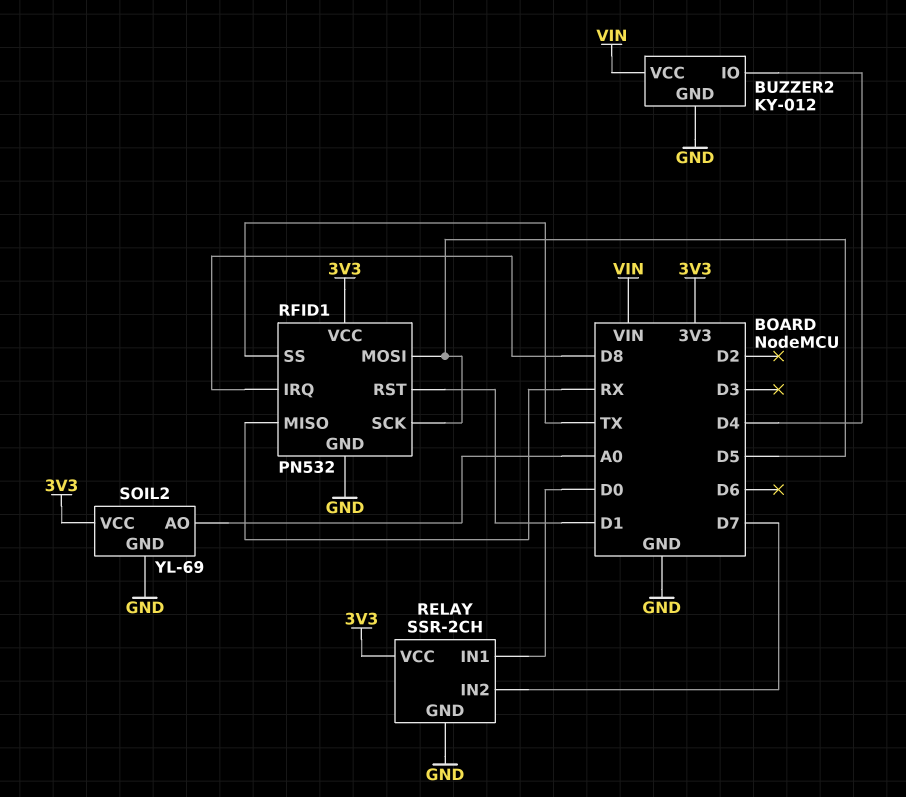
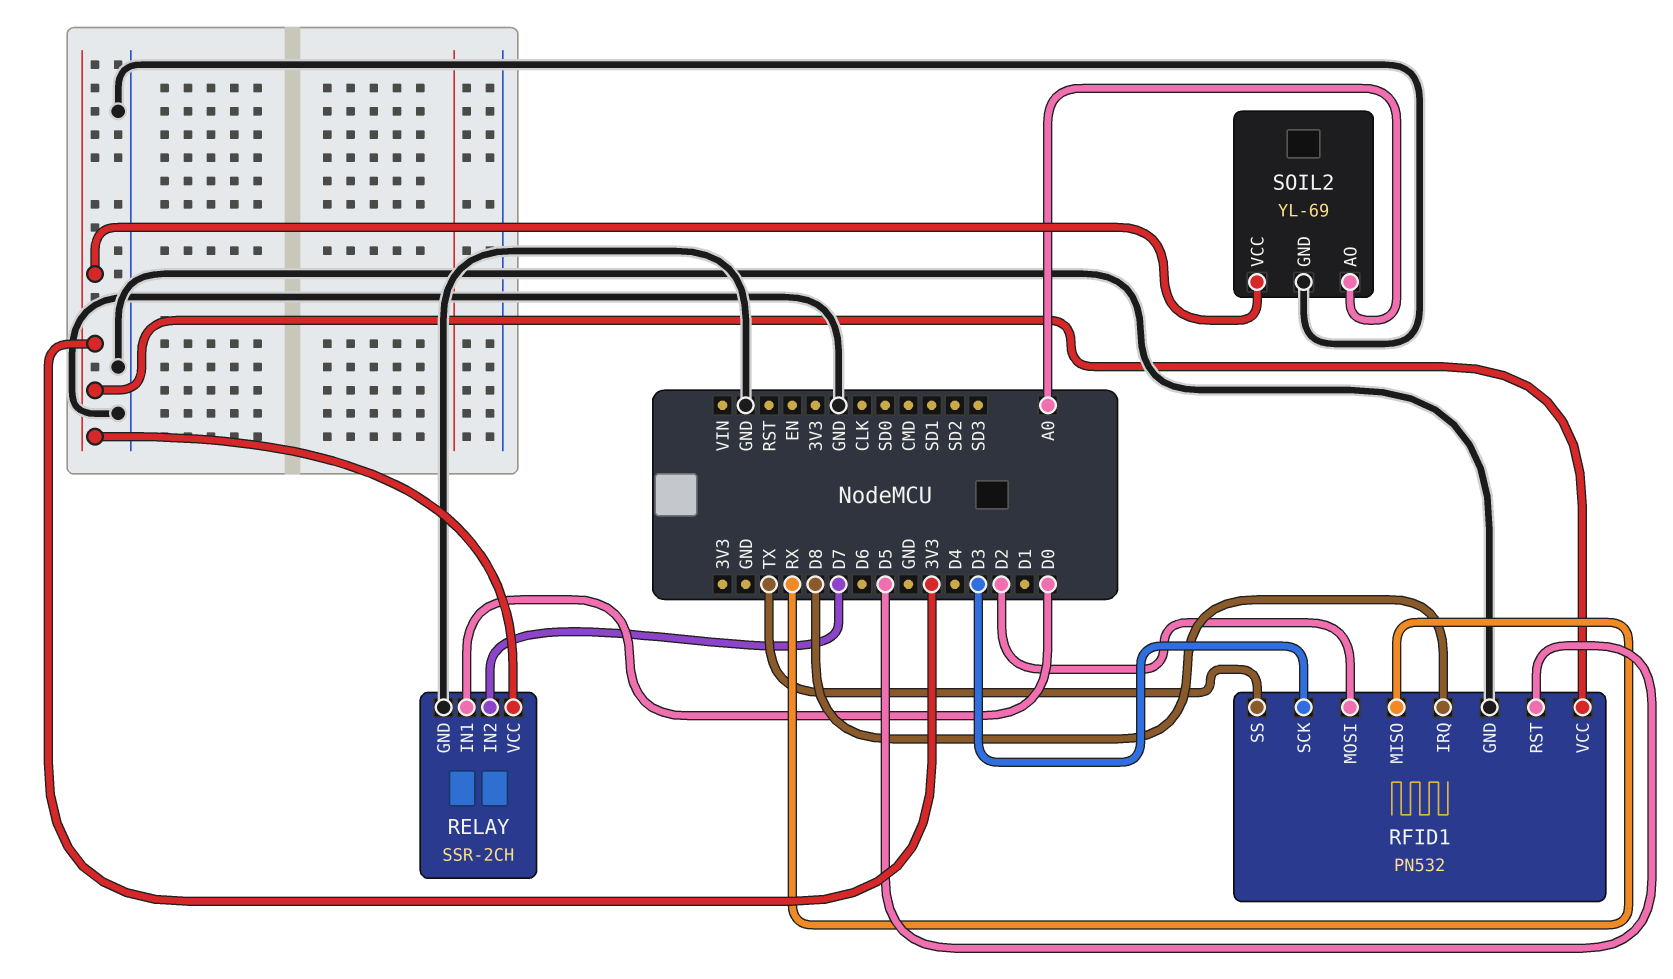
BUZZER2: KY-012 -> none
BUZZER2 pin GND: GND -> none
BUZZER2 pin IO: D4 -> none
BUZZER2 pin VCC: VIN -> none
RFID1 pin MOSI: D5 -> D2
RFID1 pin RST: D1 -> D5
RFID1 pin SCK: D5 -> D3

